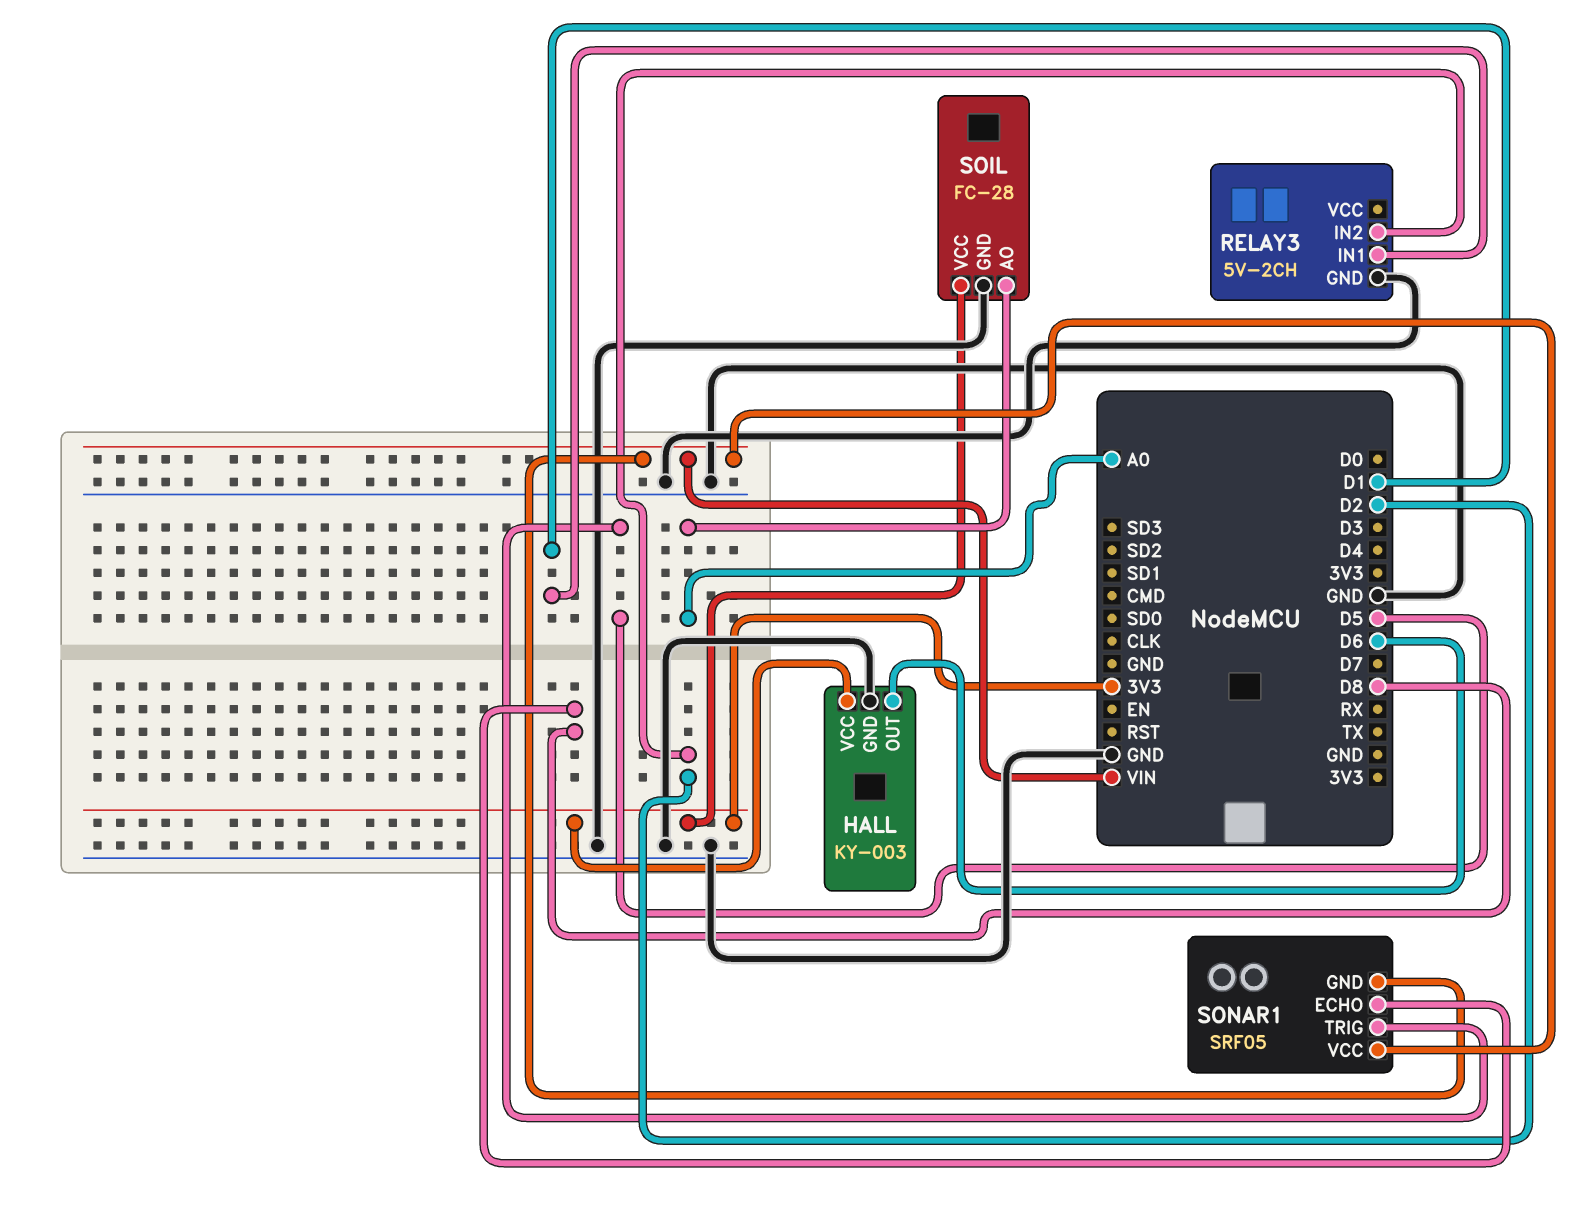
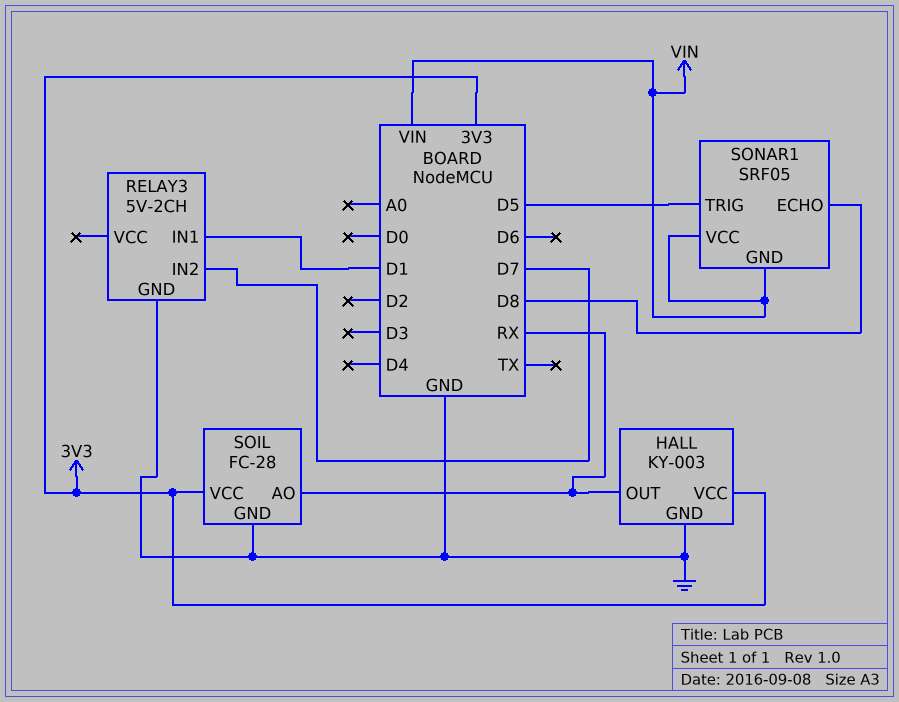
HALL pin OUT: D6 -> RX
RELAY3 pin IN2: D2 -> D7
SOIL pin AO: A0 -> RX

